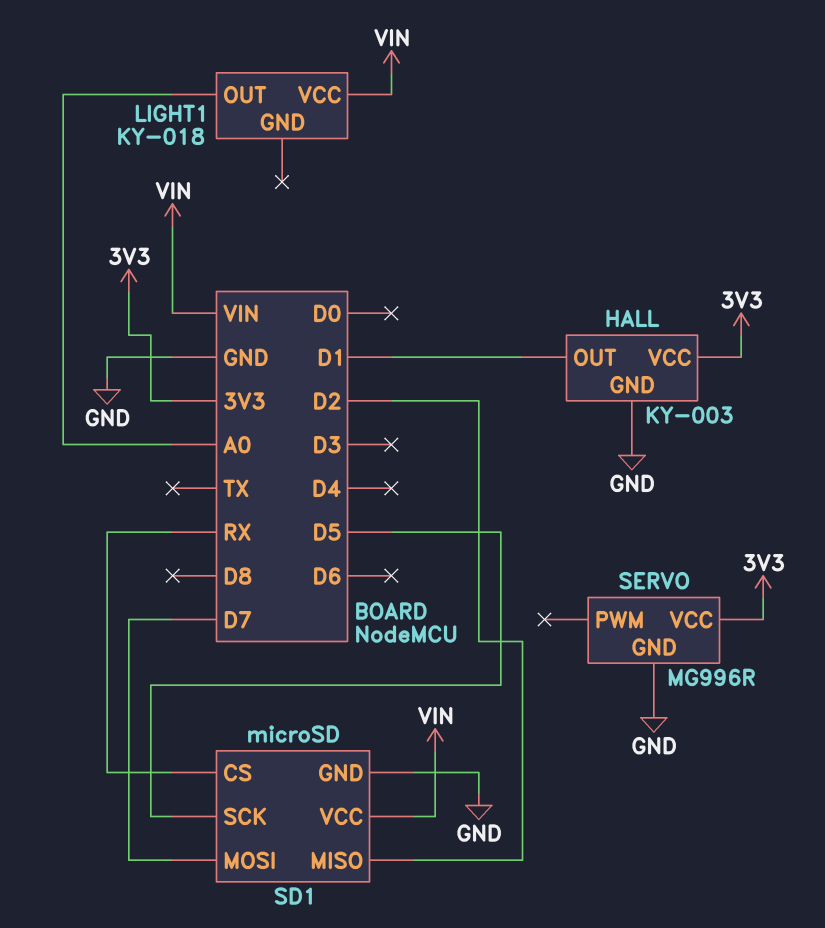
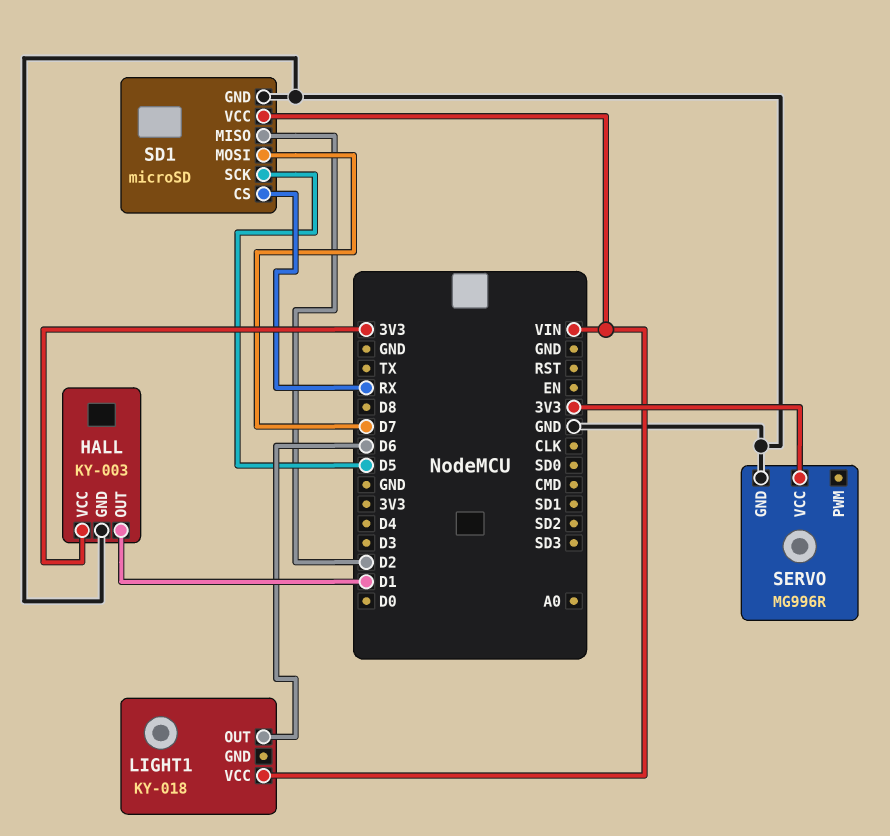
LIGHT1 pin OUT: A0 -> D6

